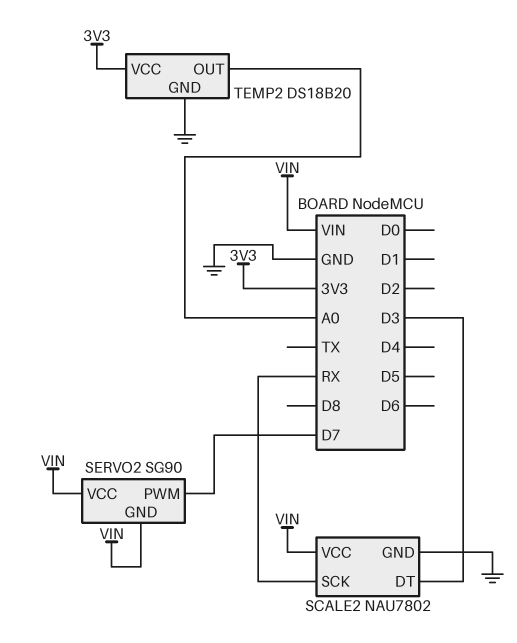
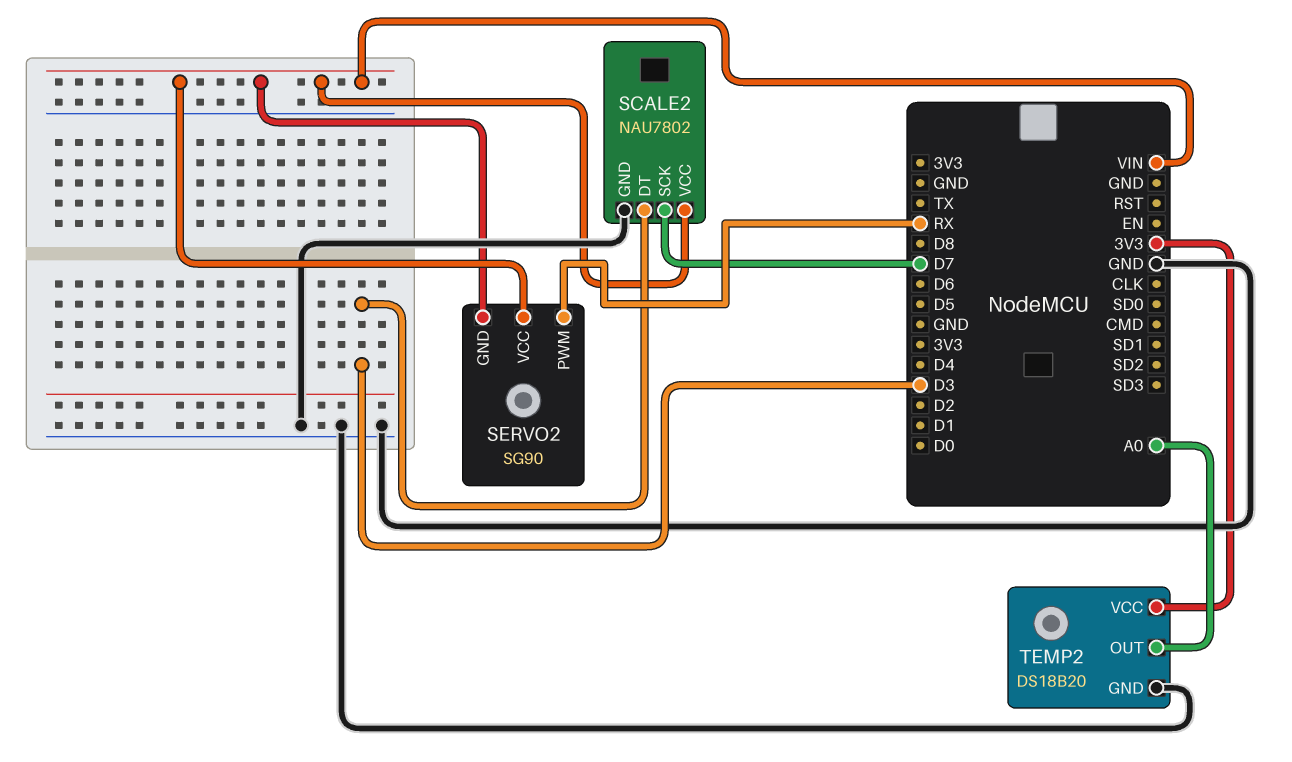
SCALE2 pin SCK: RX -> D7
SERVO2 pin PWM: D7 -> RX

